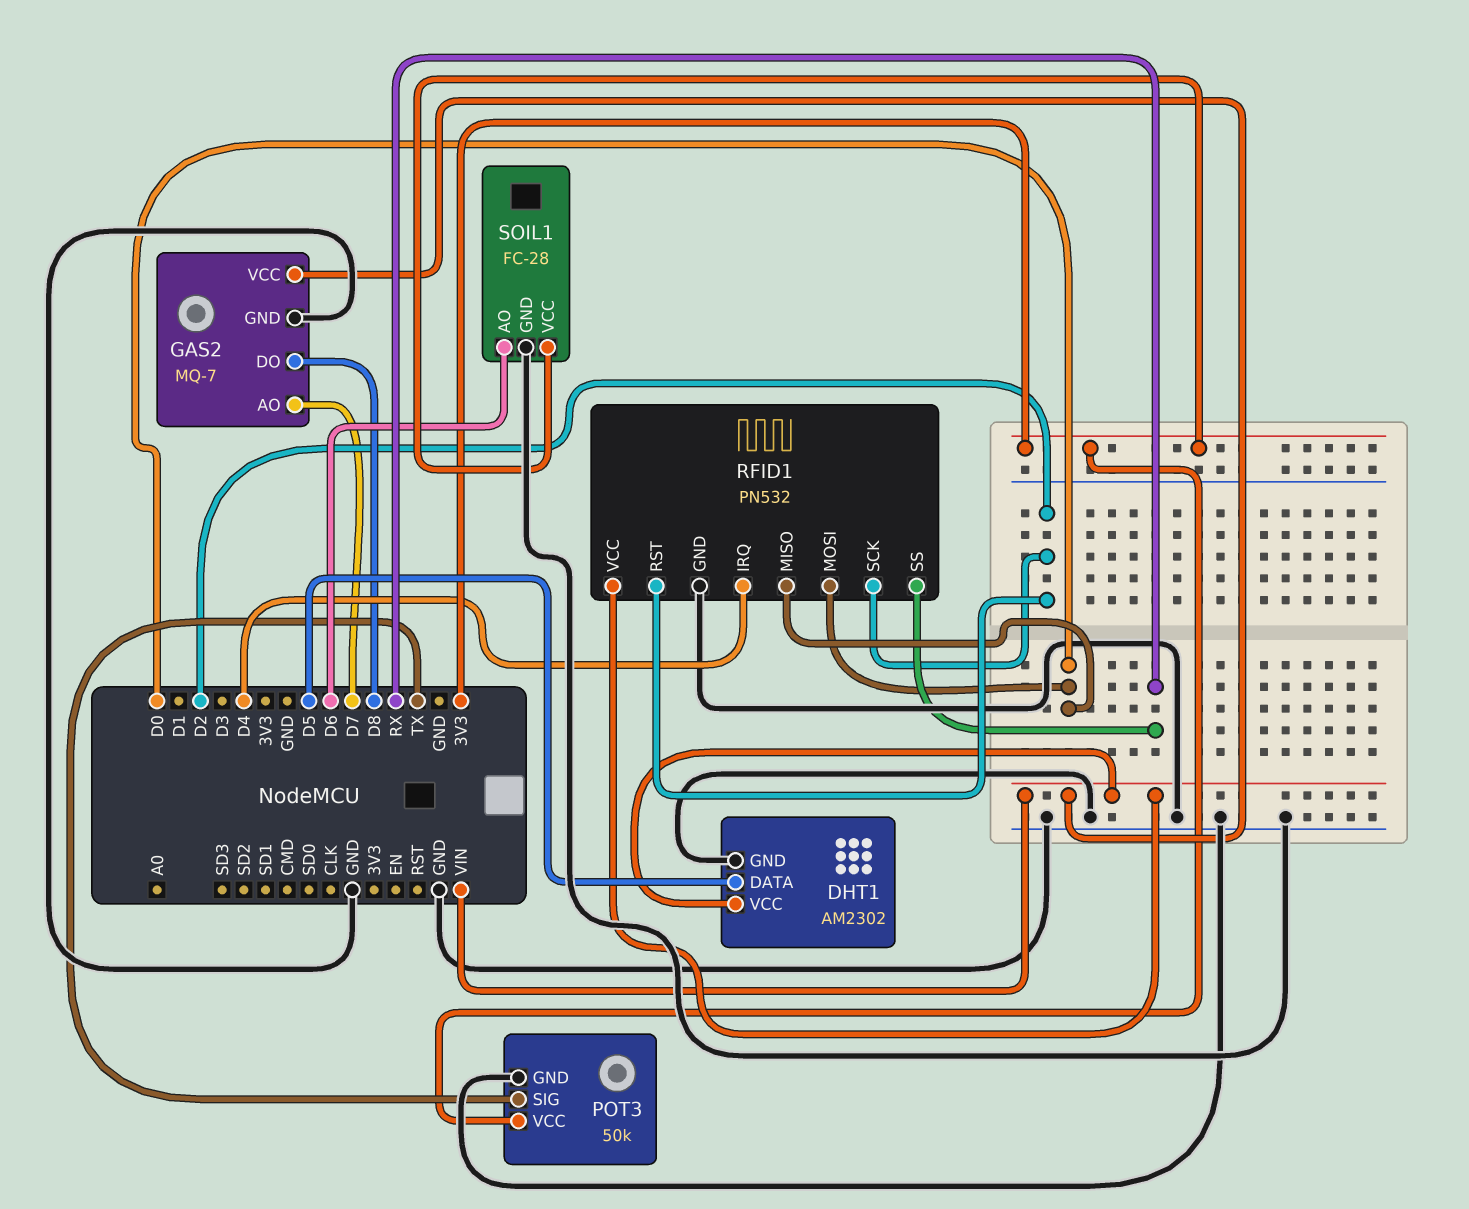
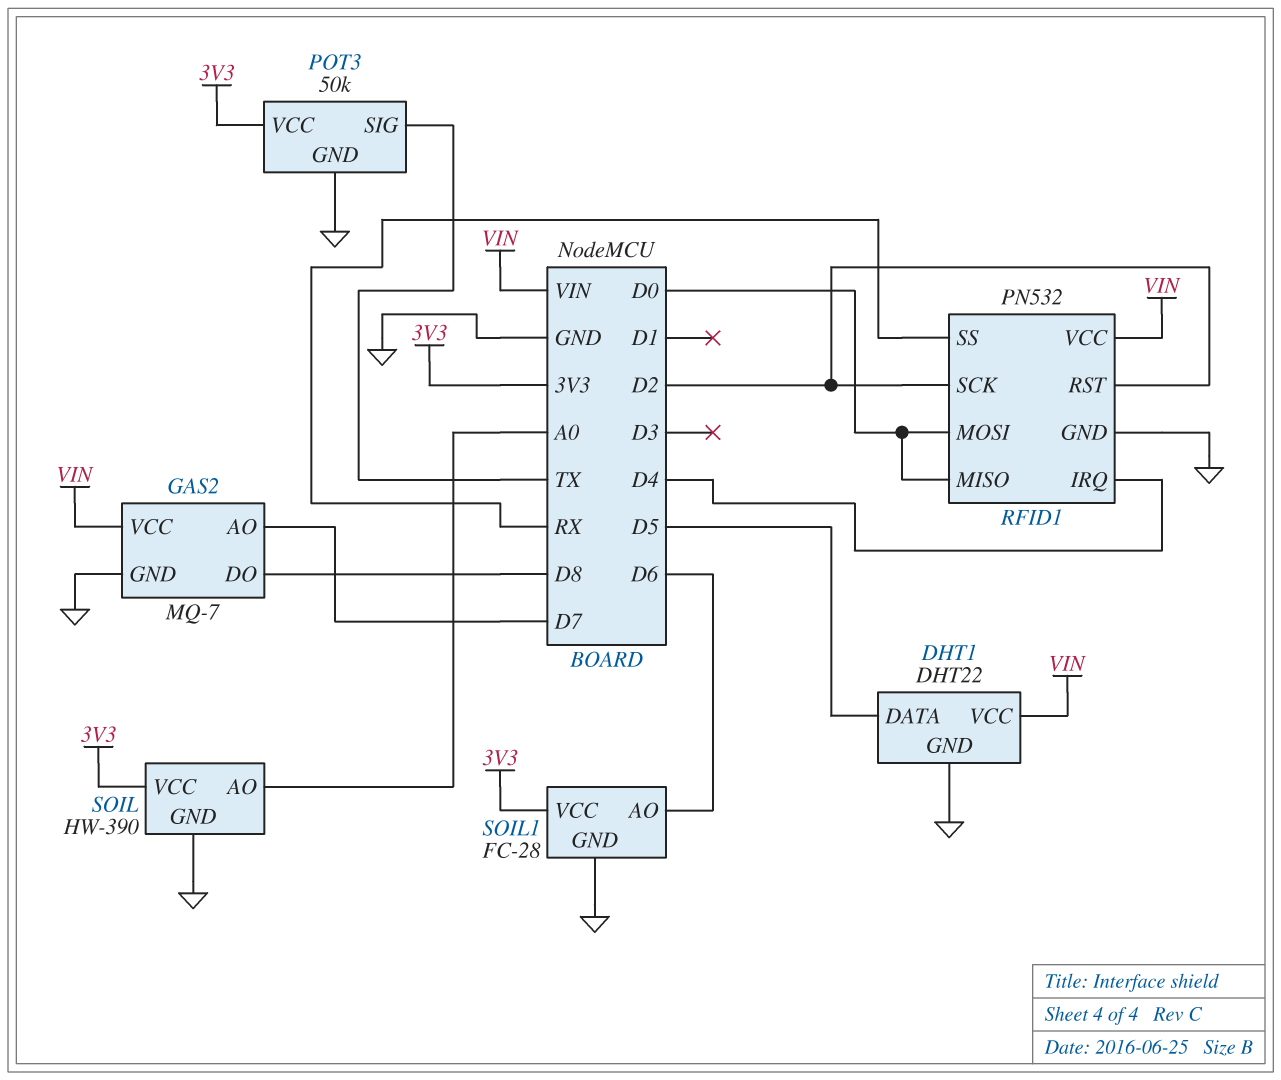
DHT1: AM2302 -> DHT22
SOIL: none -> HW-390
SOIL pin AO: none -> A0
SOIL pin GND: none -> GND
SOIL pin VCC: none -> 3V3

